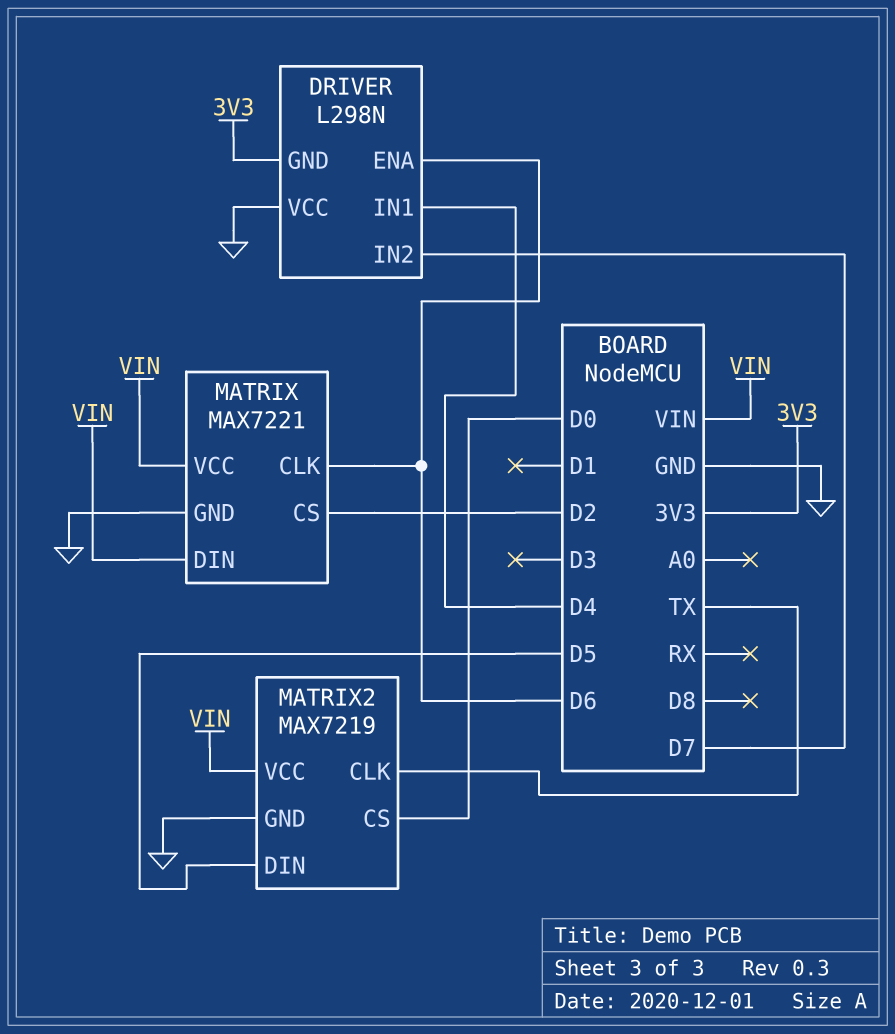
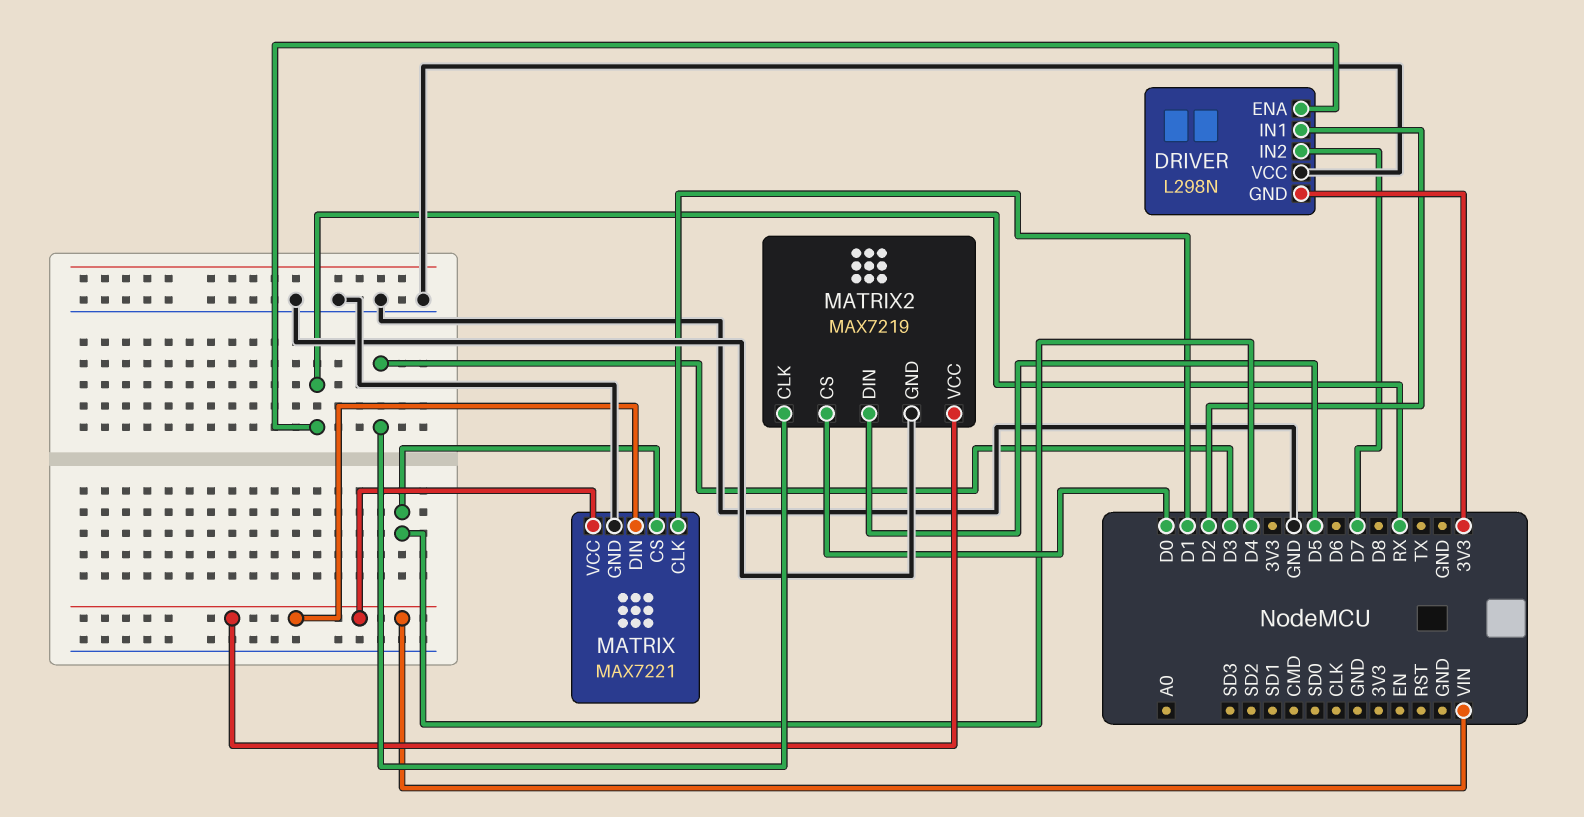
DRIVER pin ENA: D6 -> RX
DRIVER pin IN1: D4 -> D2
MATRIX pin CLK: D6 -> D1
MATRIX pin CS: D2 -> D4
MATRIX2 pin CLK: TX -> D3

